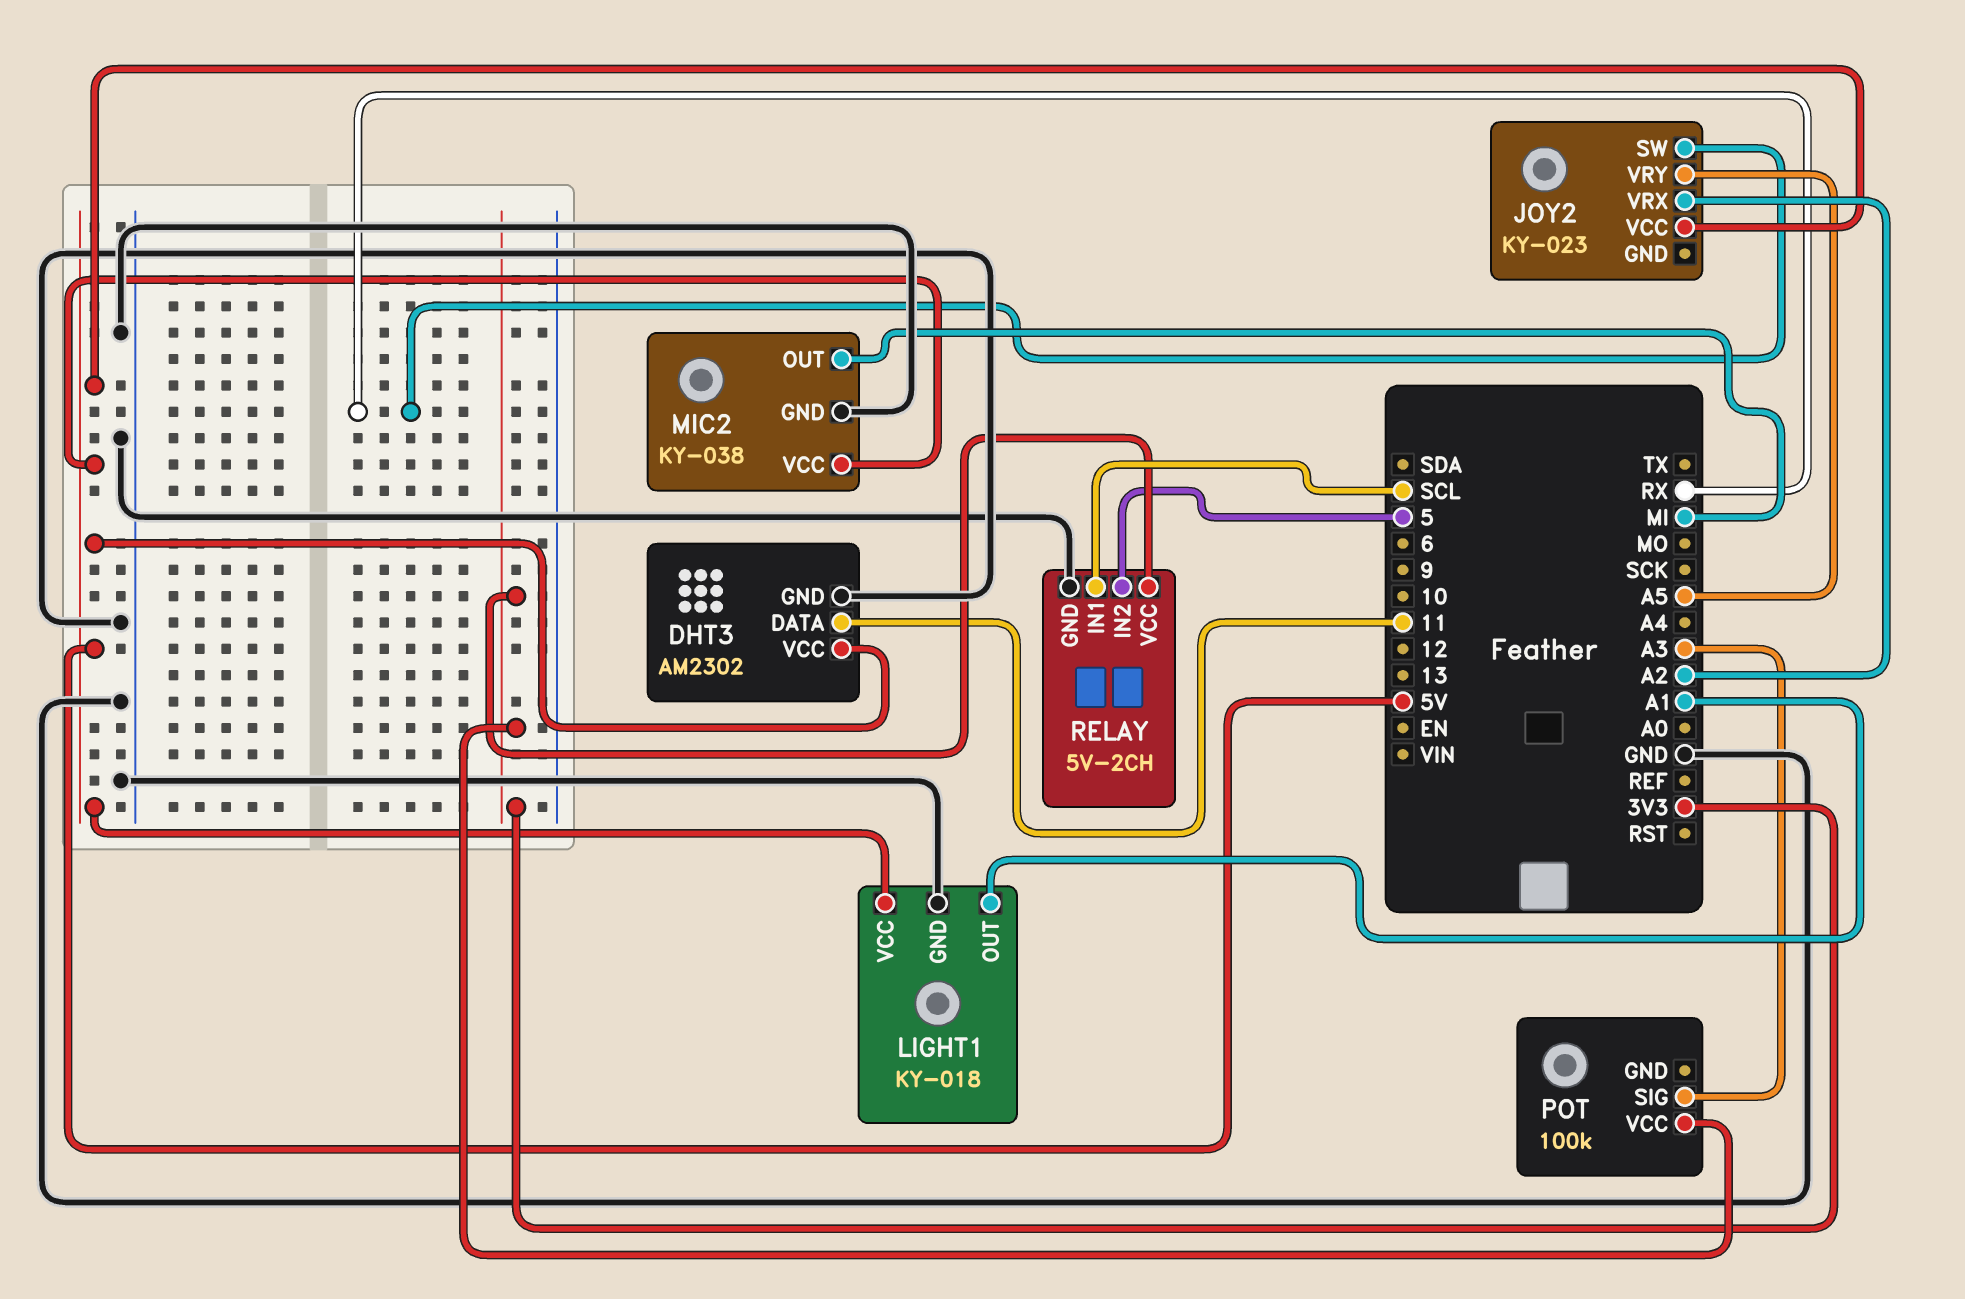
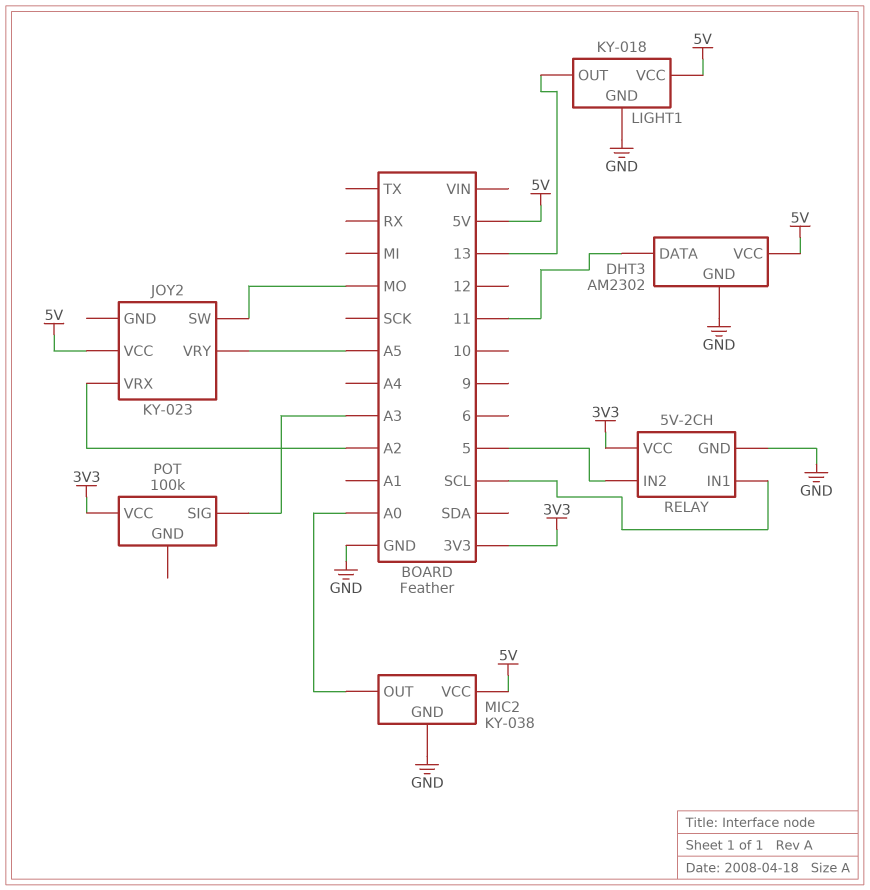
JOY2 pin SW: RX -> MO
LIGHT1 pin OUT: A1 -> 13
MIC2 pin OUT: MI -> A0

